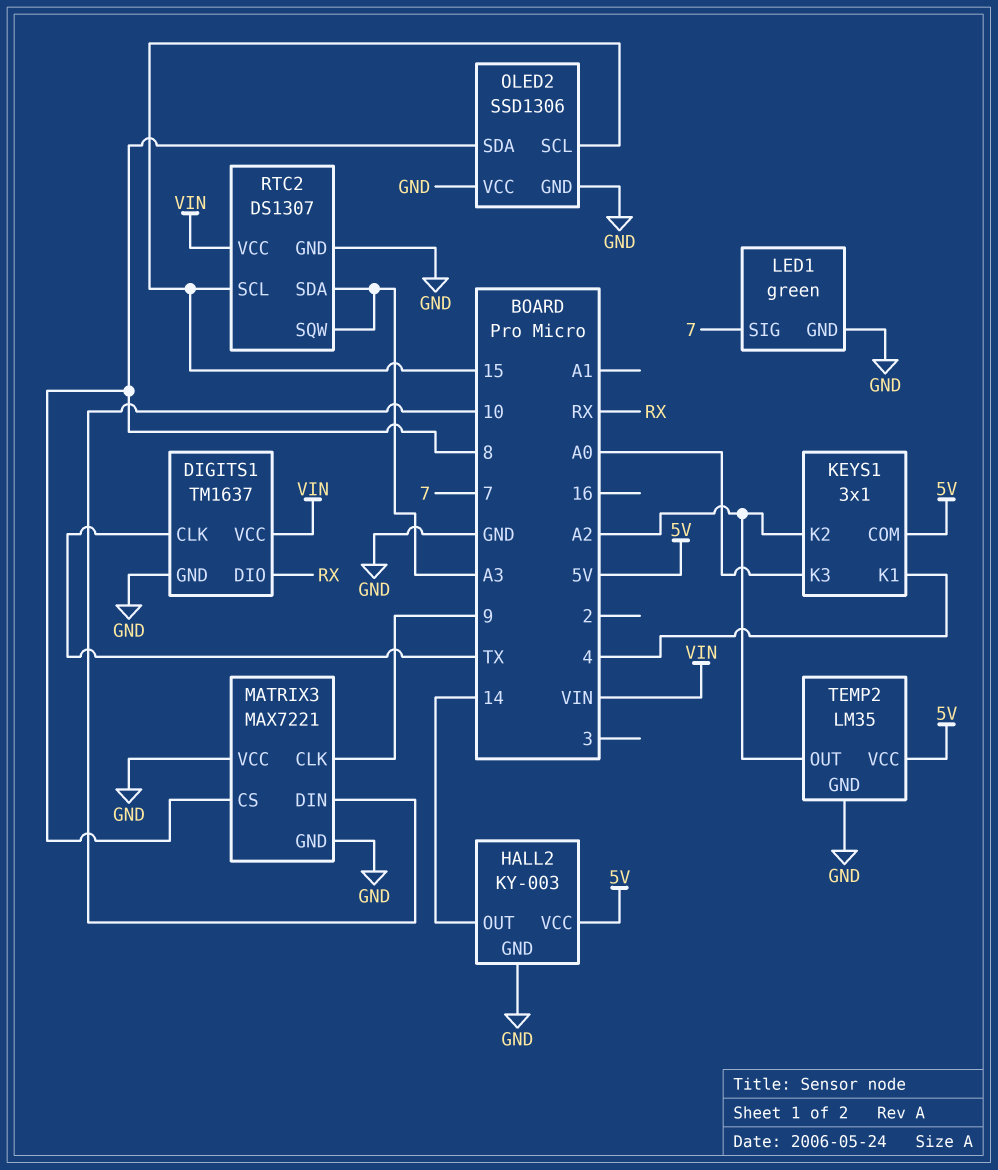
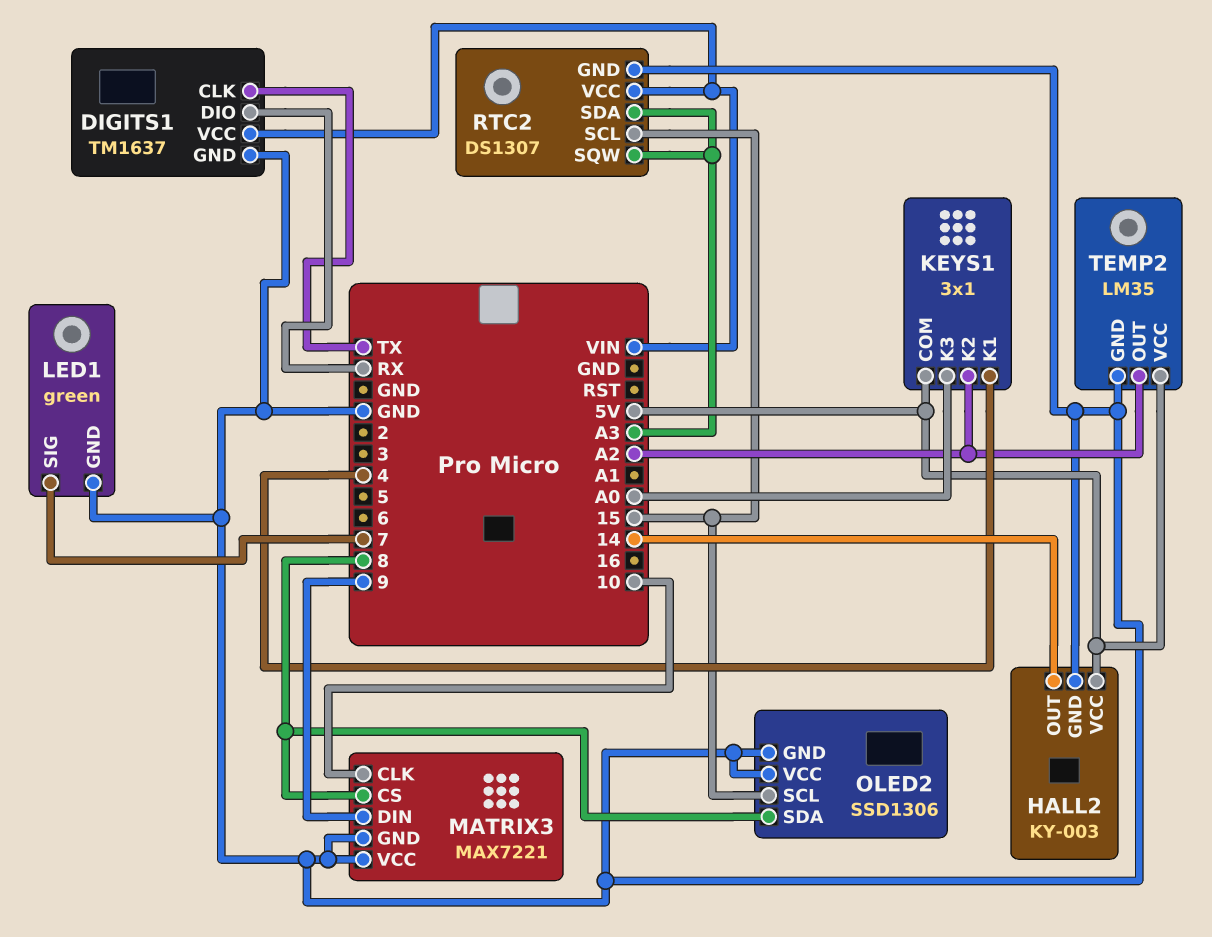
MATRIX3 pin CLK: 9 -> 10
MATRIX3 pin DIN: 10 -> 9

